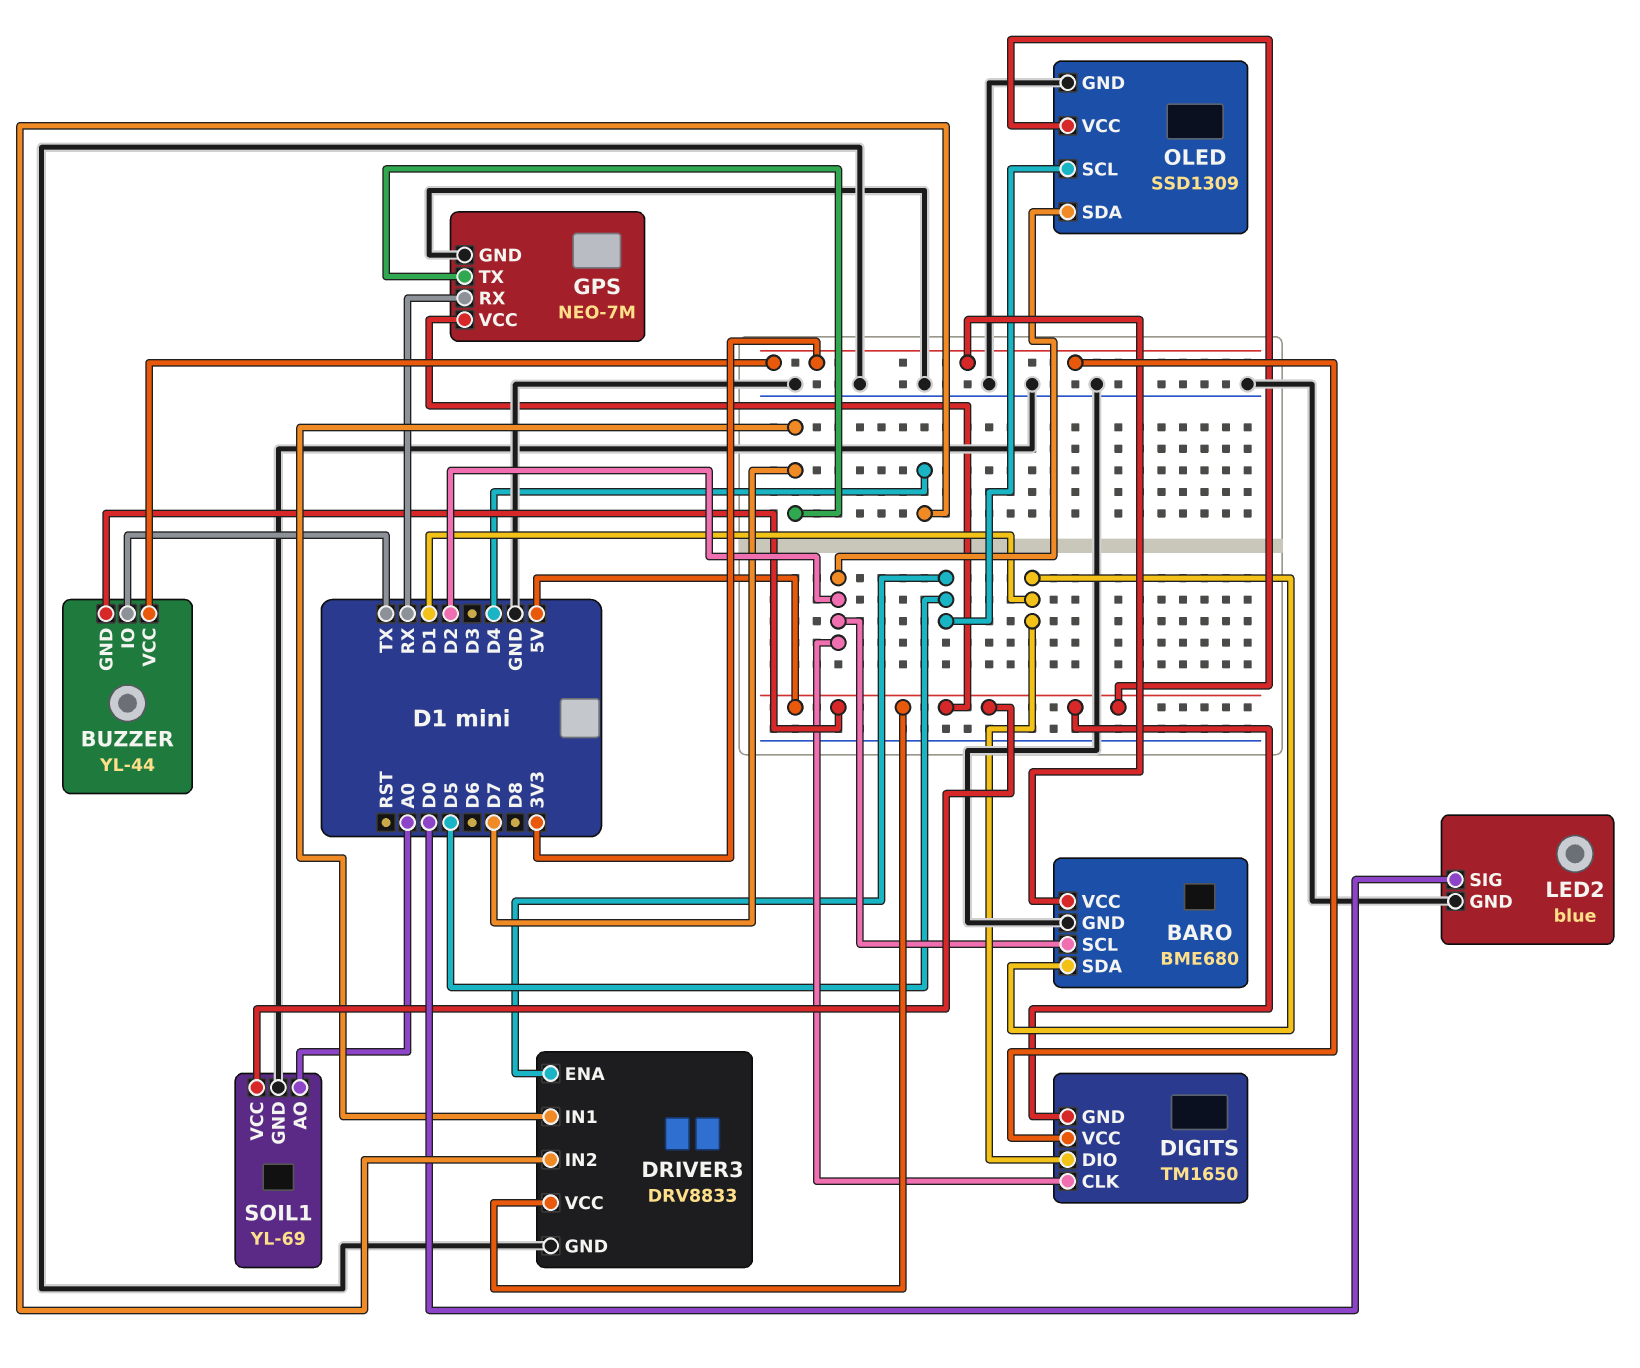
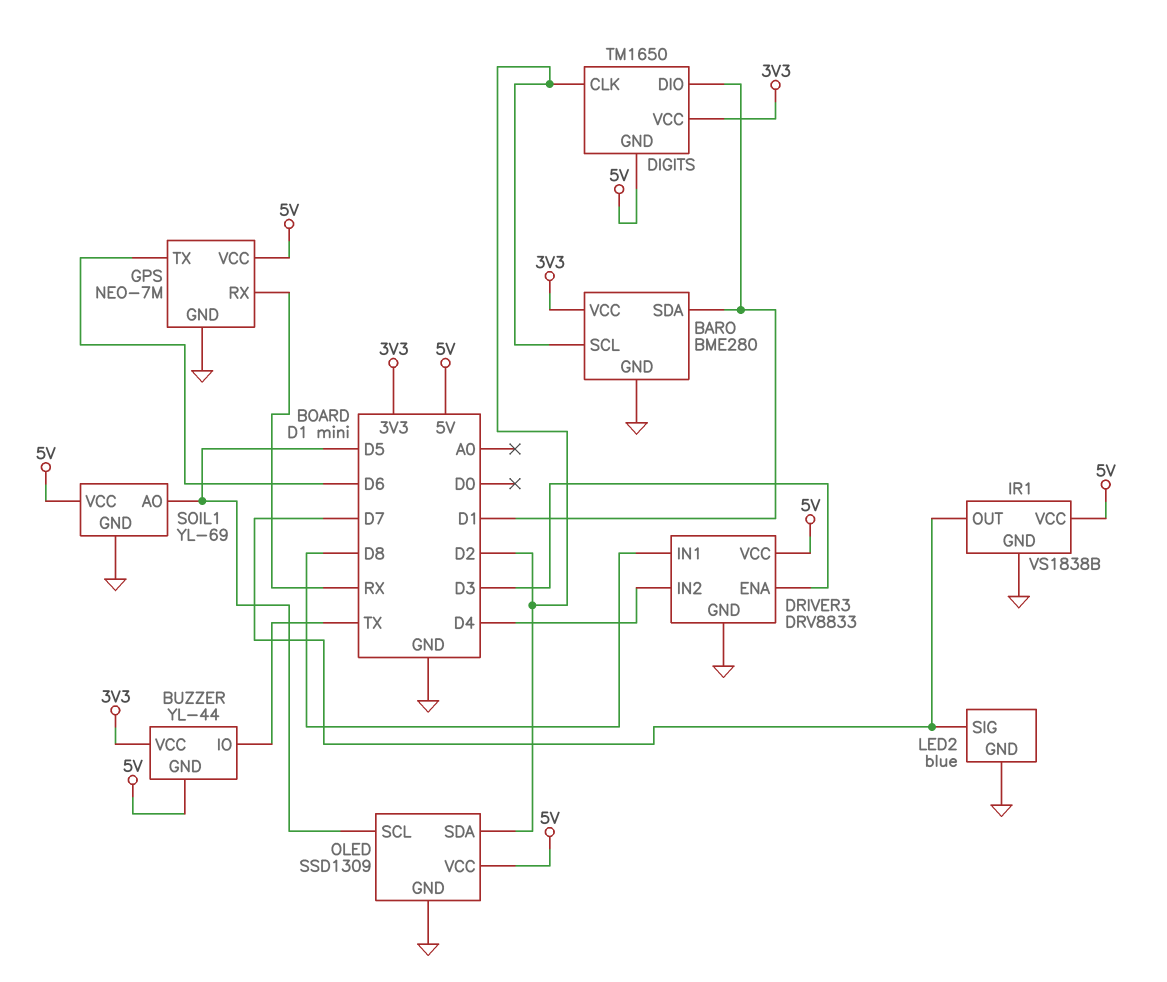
BARO: BME680 -> BME280
DRIVER3 pin ENA: D5 -> D3
DRIVER3 pin IN1: D7 -> D8
GPS pin TX: D7 -> D6
IR1: none -> VS1838B
IR1 pin GND: none -> GND
IR1 pin OUT: none -> D7
IR1 pin VCC: none -> 5V
LED2 pin SIG: D0 -> D7
SOIL1 pin AO: A0 -> D5

